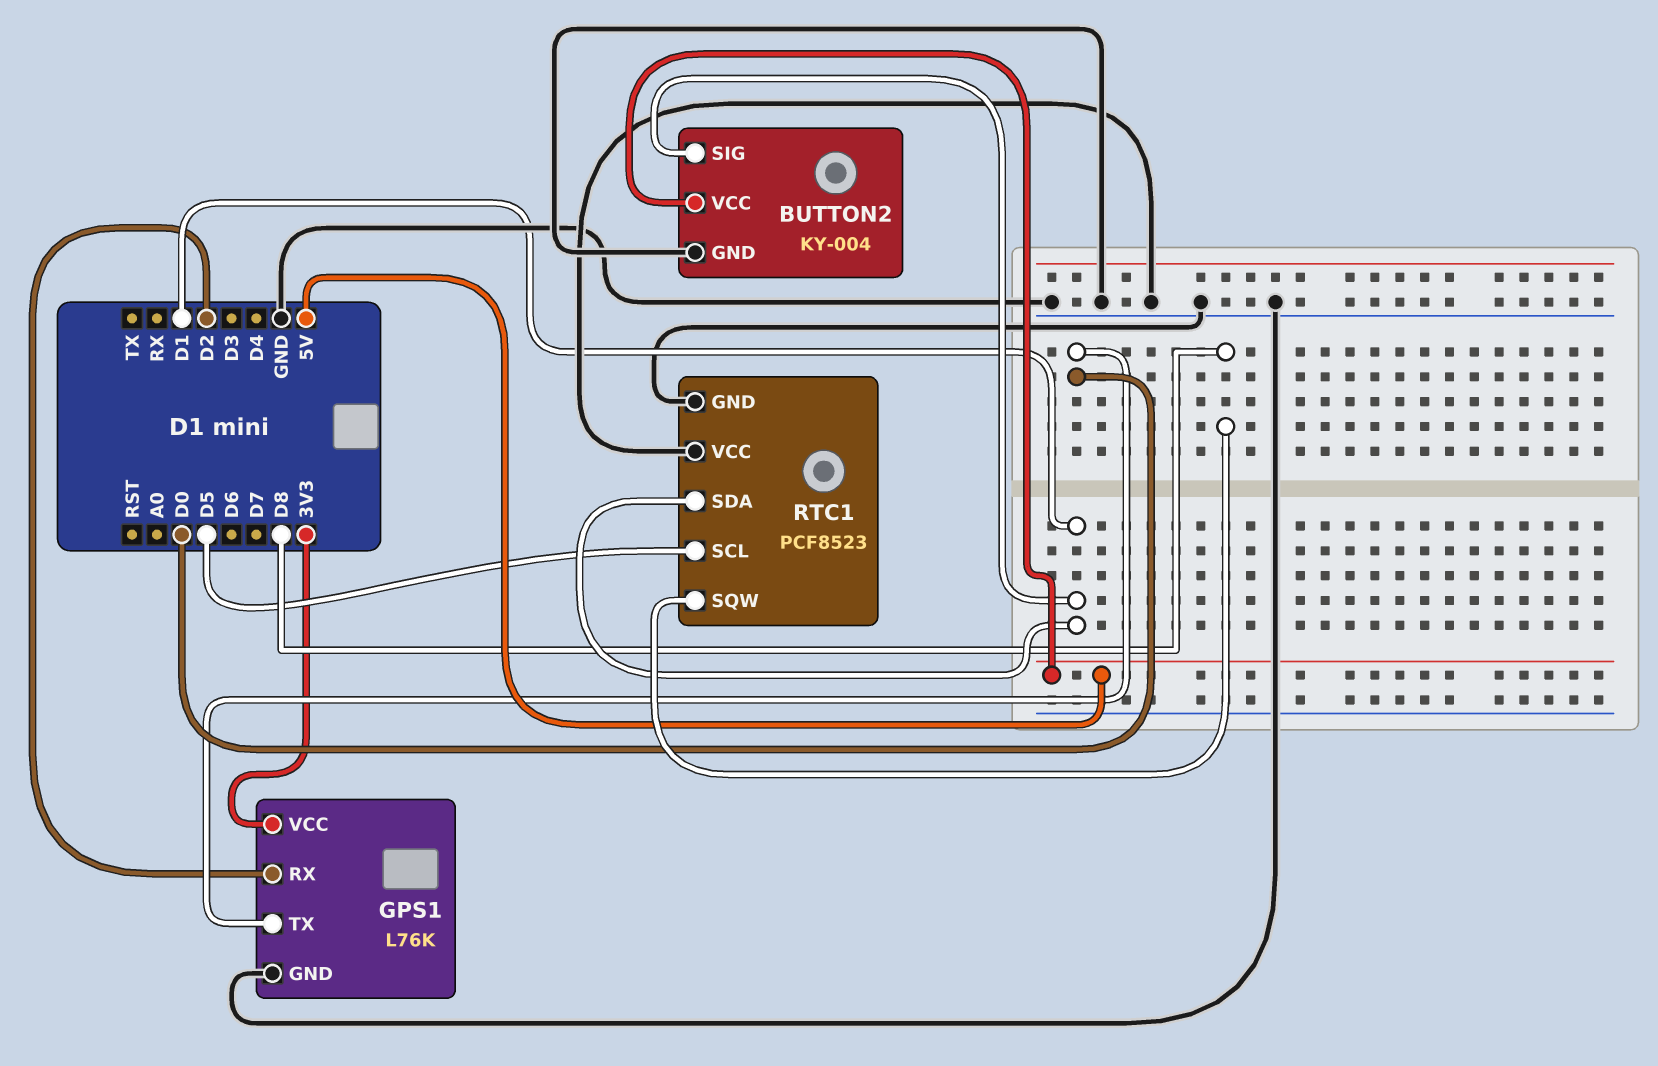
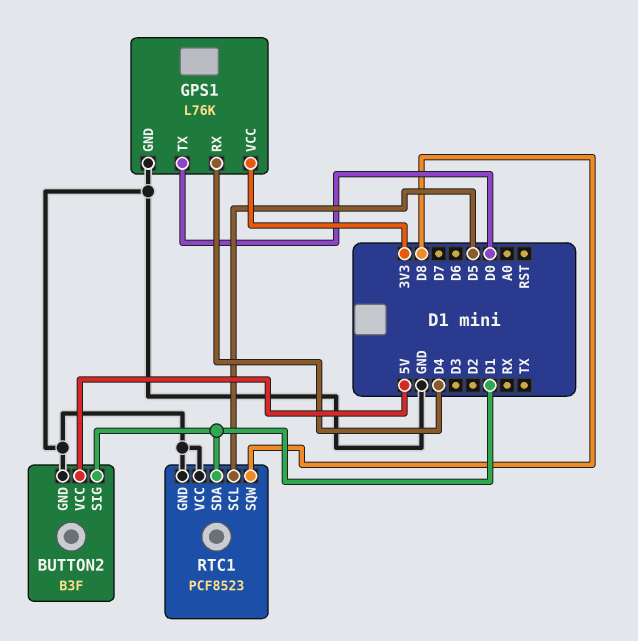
BUTTON2: KY-004 -> B3F
GPS1 pin RX: D2 -> D4

